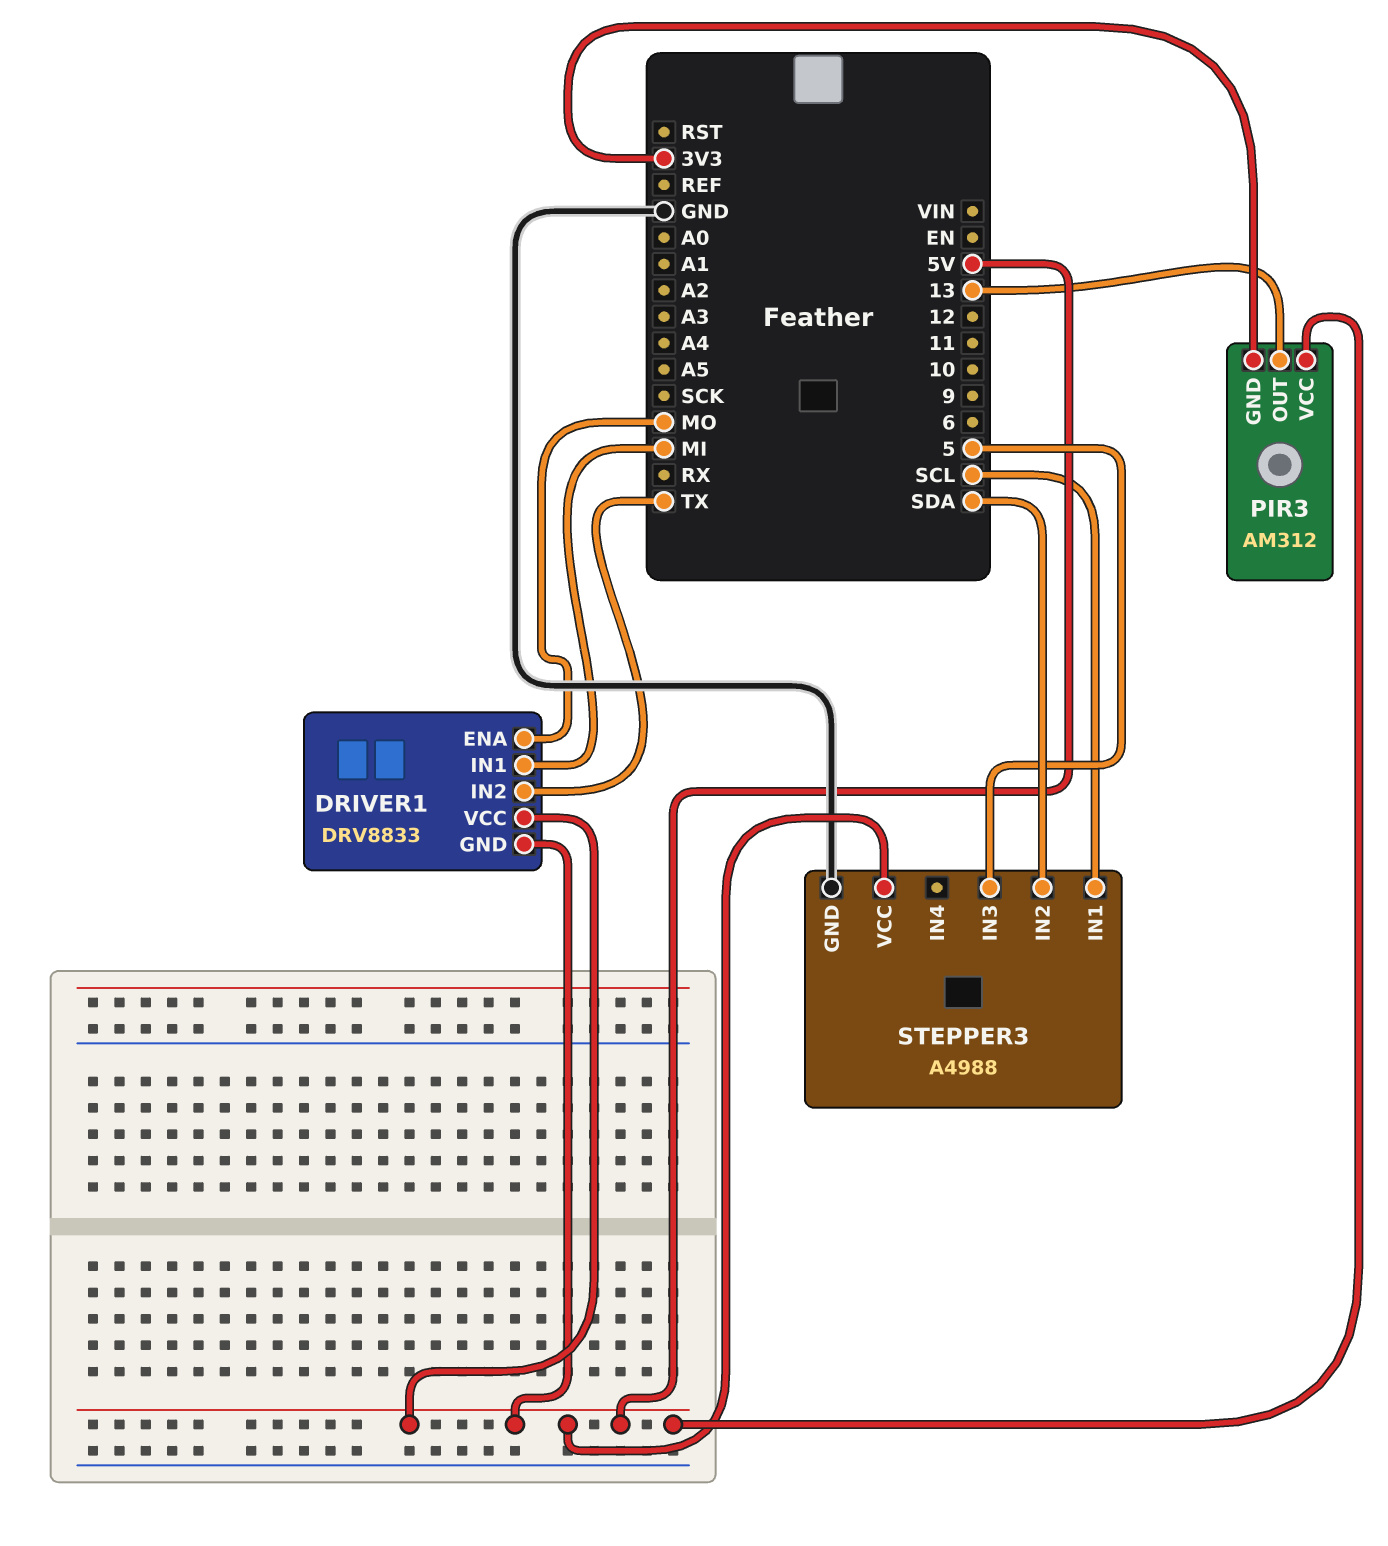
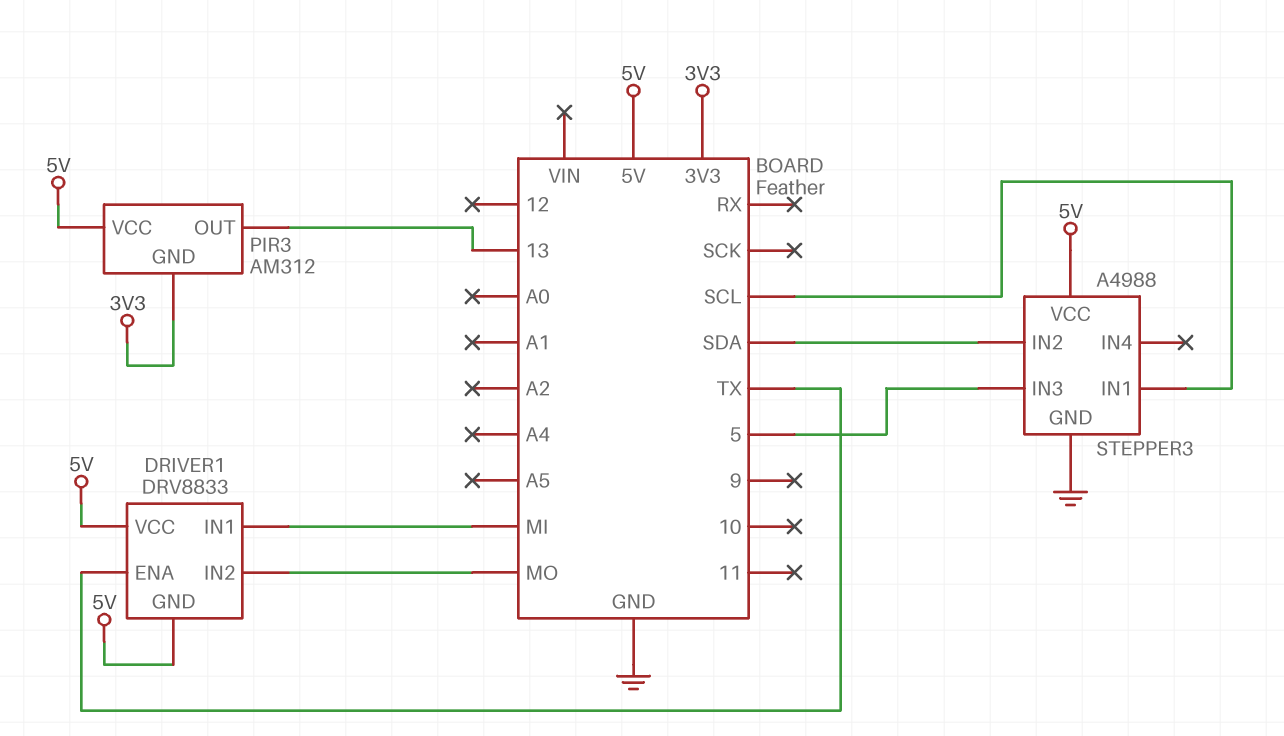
DRIVER1 pin ENA: MO -> TX
DRIVER1 pin IN2: TX -> MO

